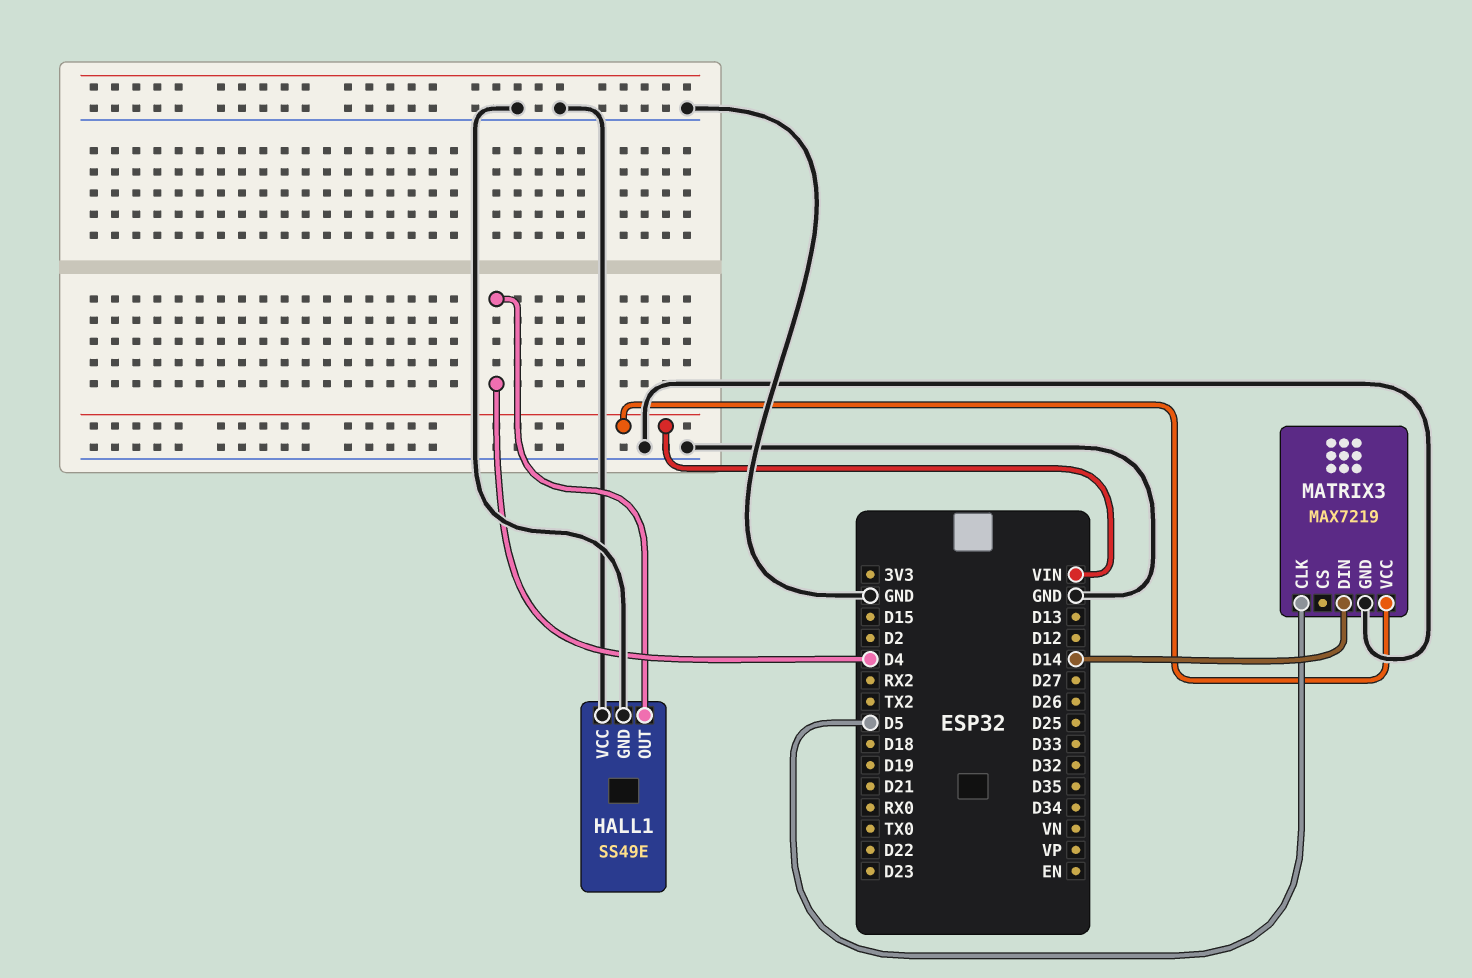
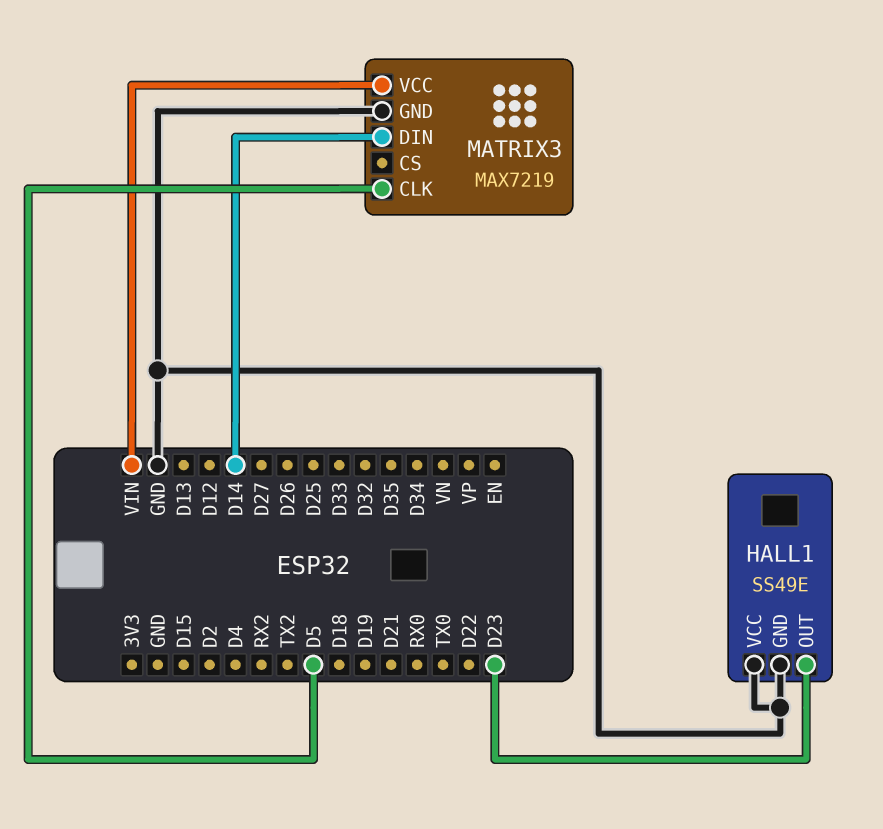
HALL1 pin OUT: D4 -> D23

